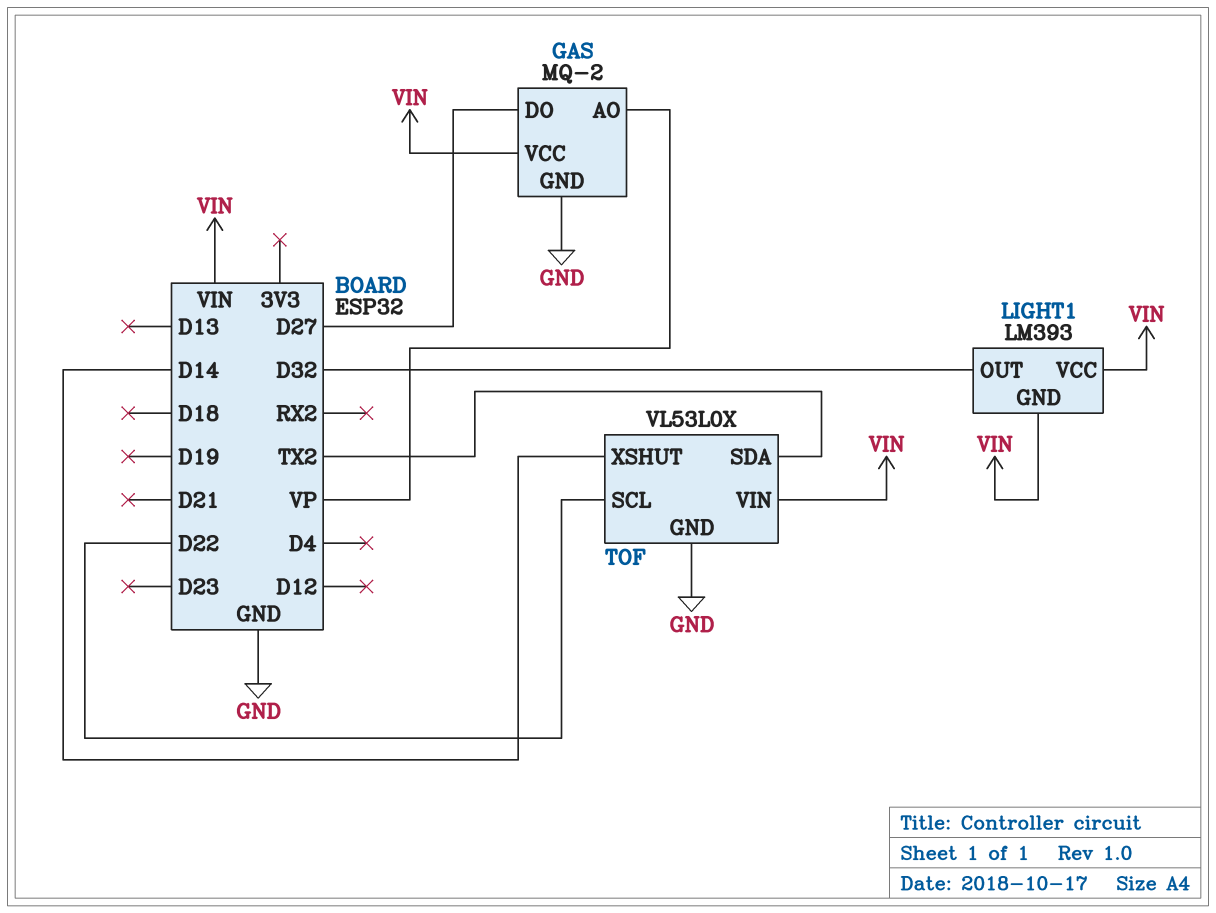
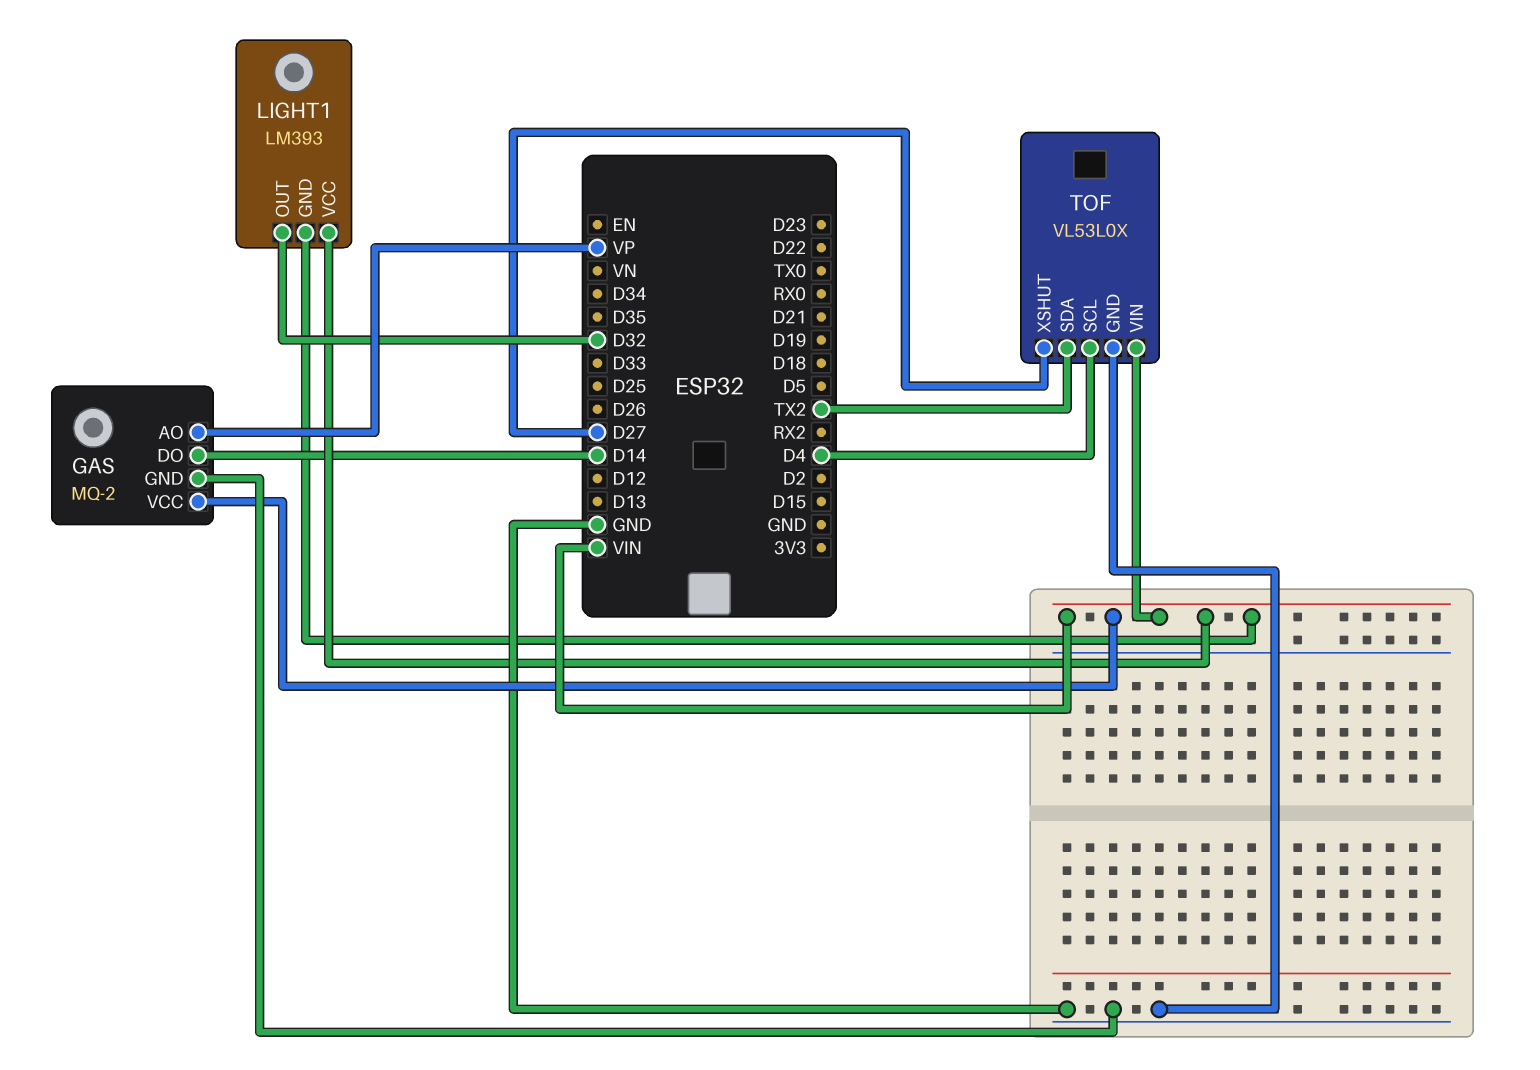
GAS pin DO: D27 -> D14
TOF pin SCL: D22 -> D4
TOF pin XSHUT: D14 -> D27

